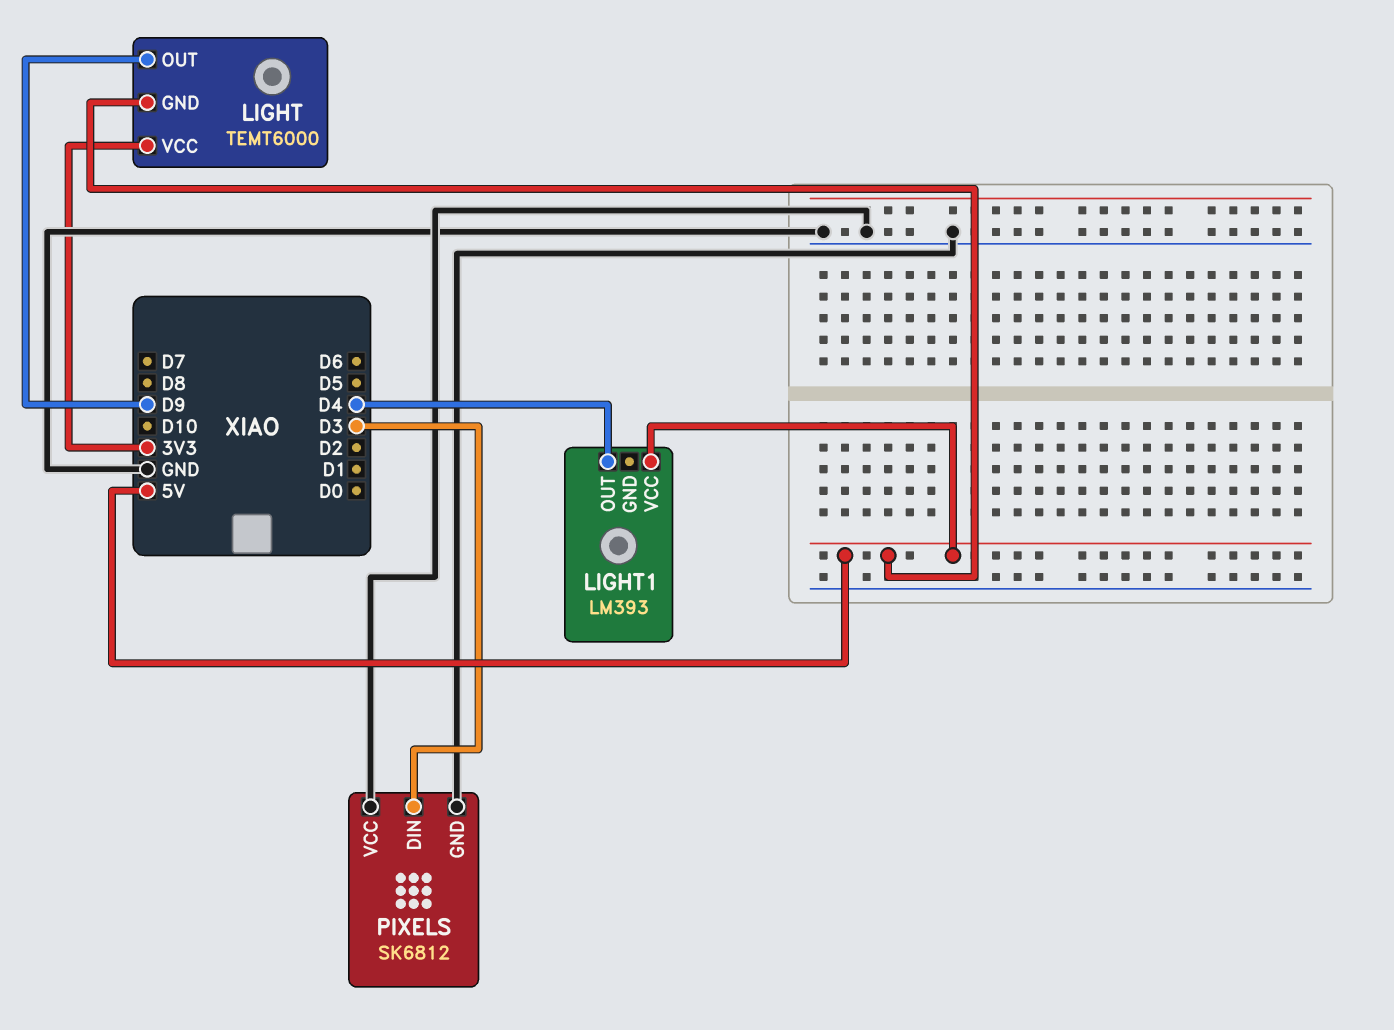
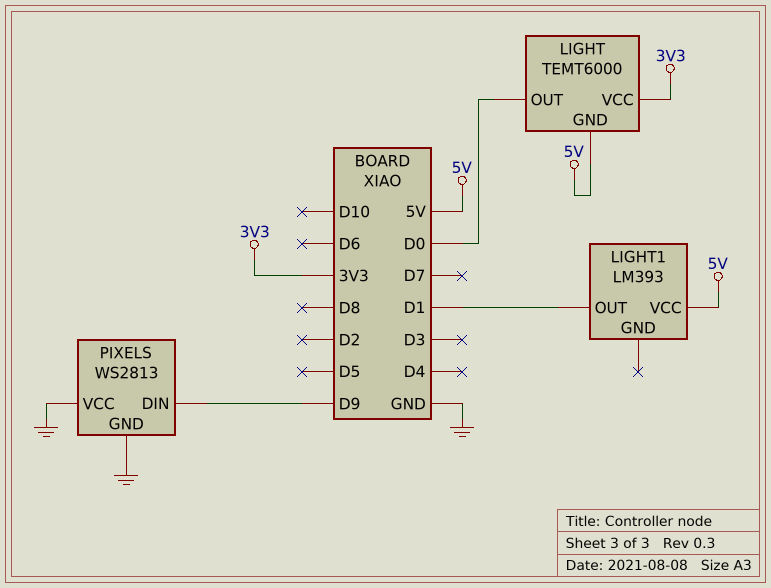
LIGHT pin OUT: D9 -> D0
LIGHT1 pin OUT: D4 -> D1
PIXELS: SK6812 -> WS2813
PIXELS pin DIN: D3 -> D9

